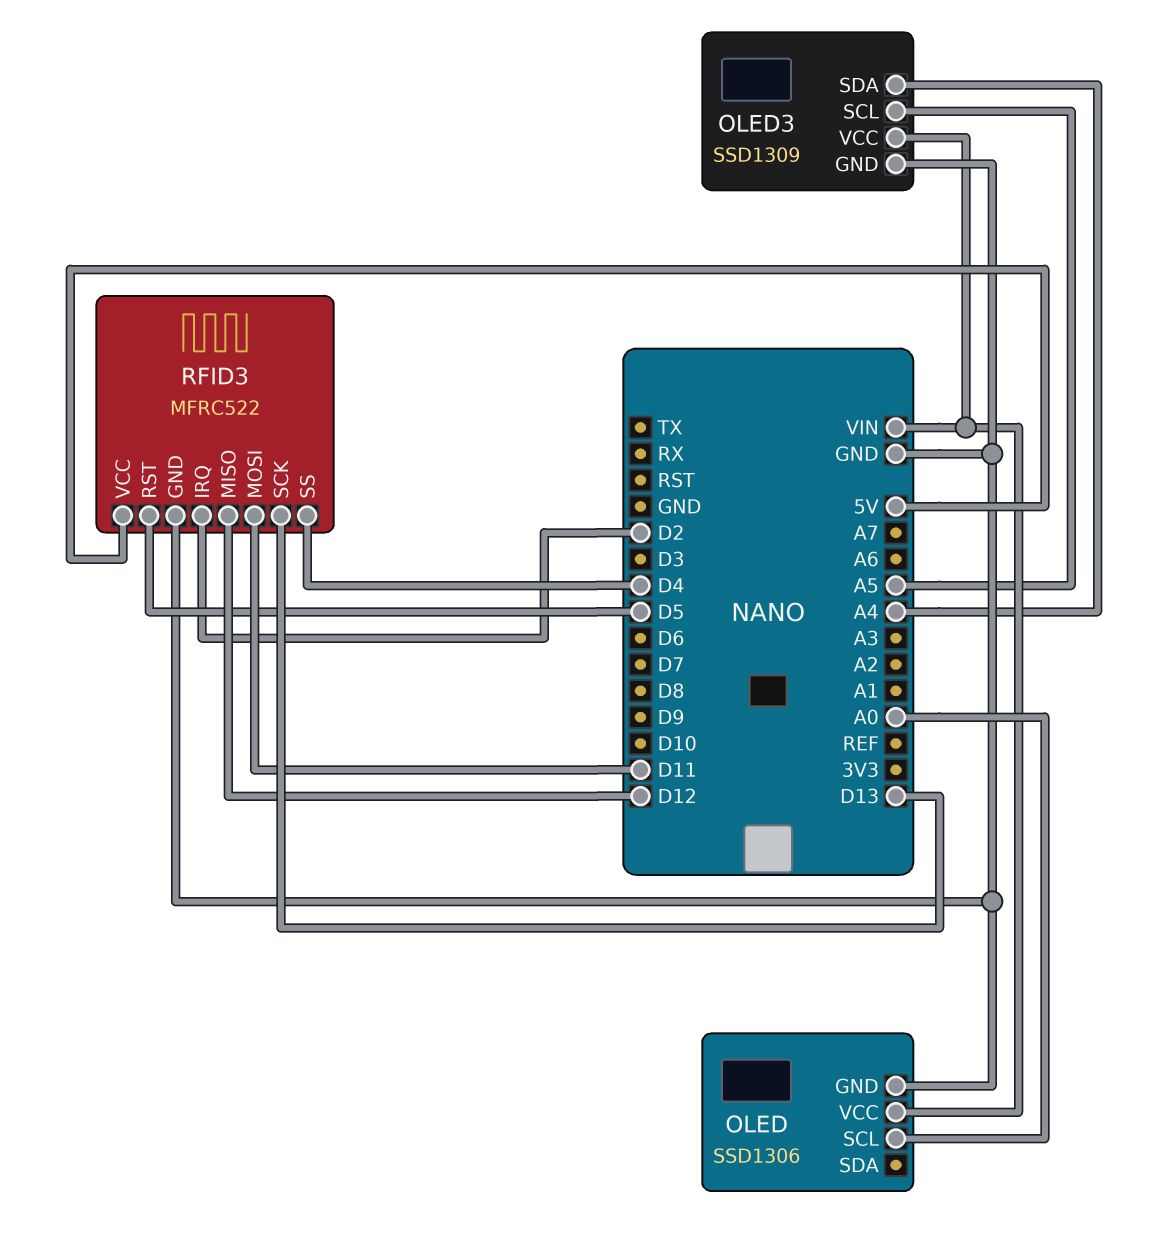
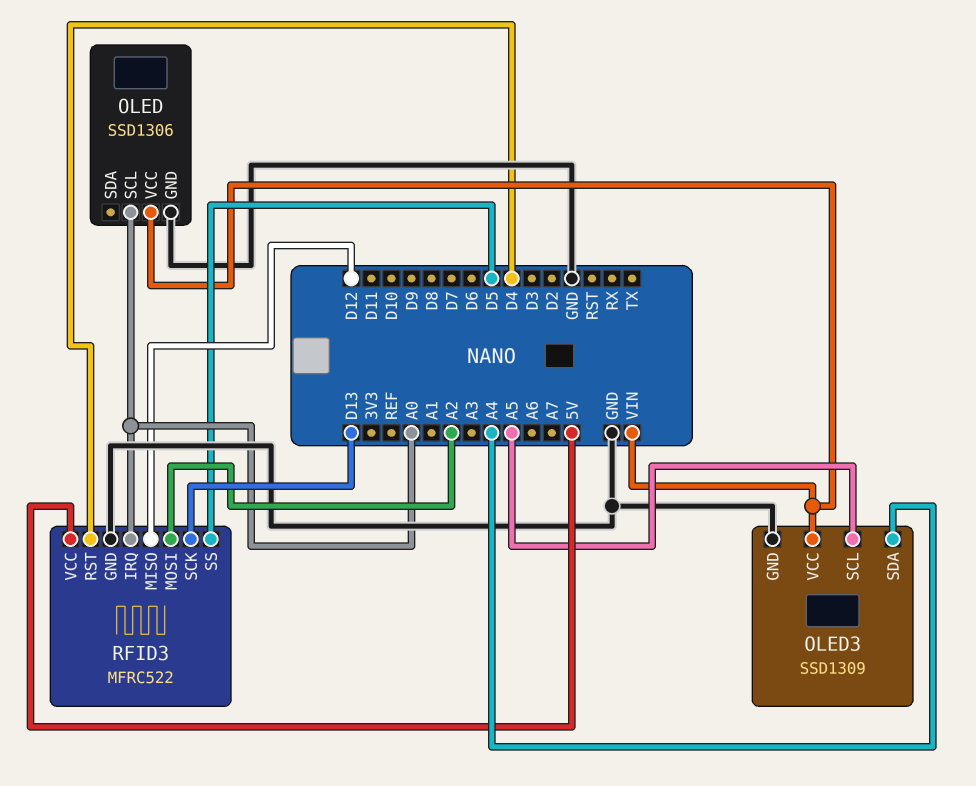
RFID3 pin IRQ: D2 -> A0
RFID3 pin MOSI: D11 -> A2
RFID3 pin RST: D5 -> D4
RFID3 pin SS: D4 -> D5

